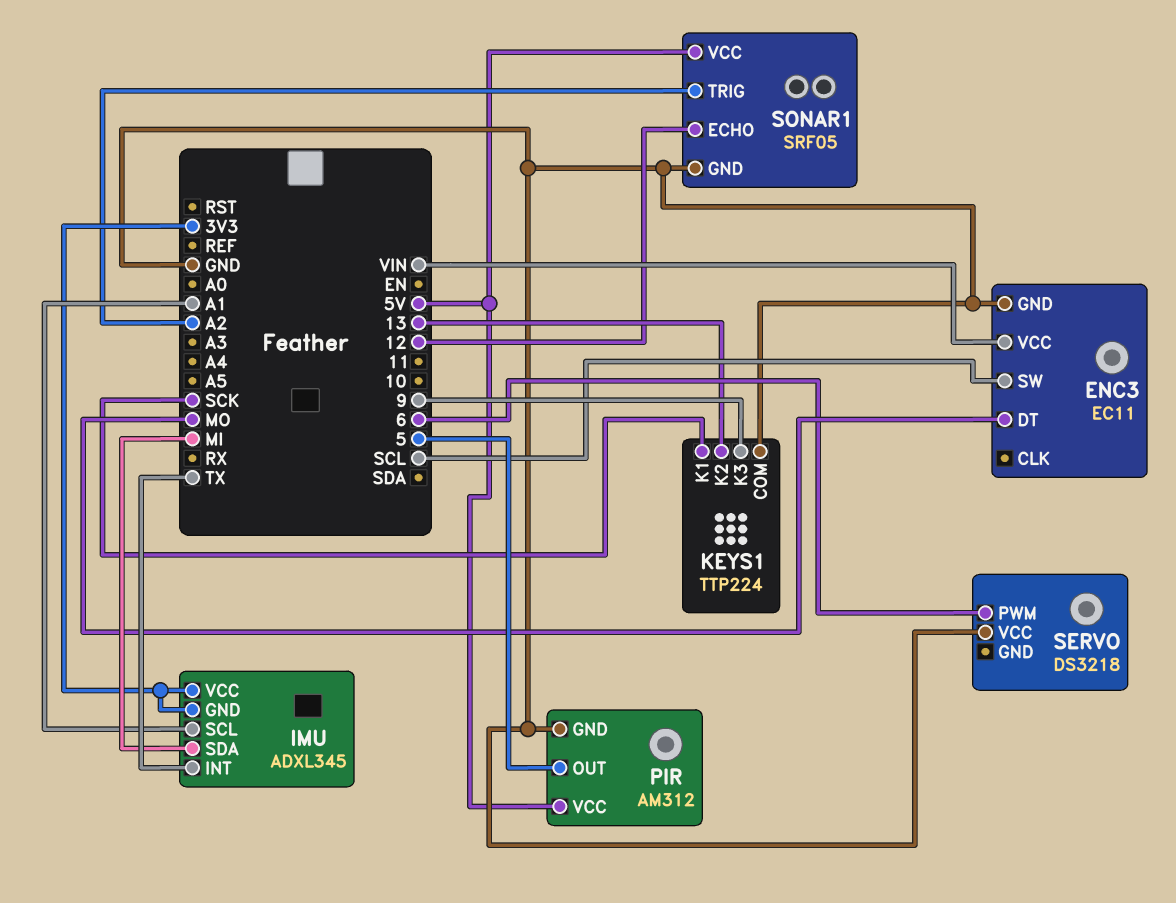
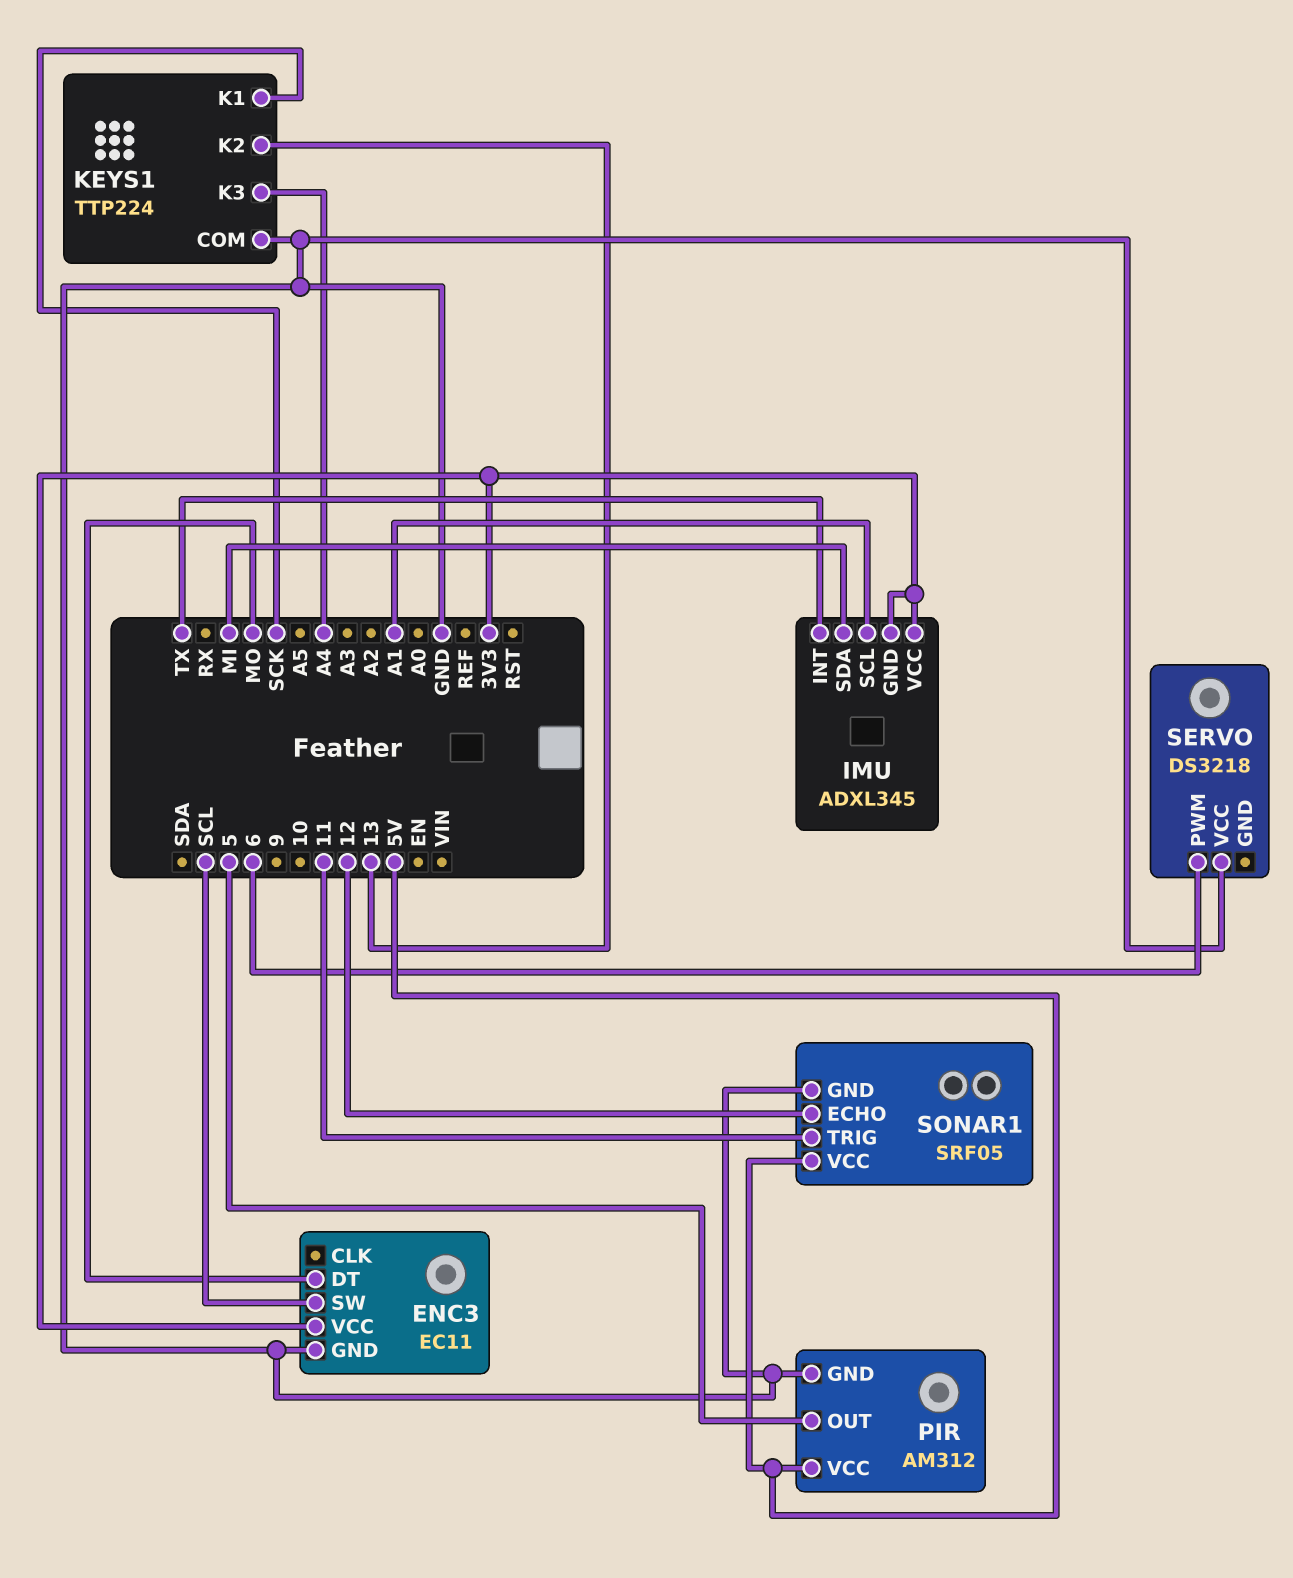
ENC3 pin VCC: VIN -> 3V3
KEYS1 pin K3: 9 -> A4
SONAR1 pin TRIG: A2 -> 11

